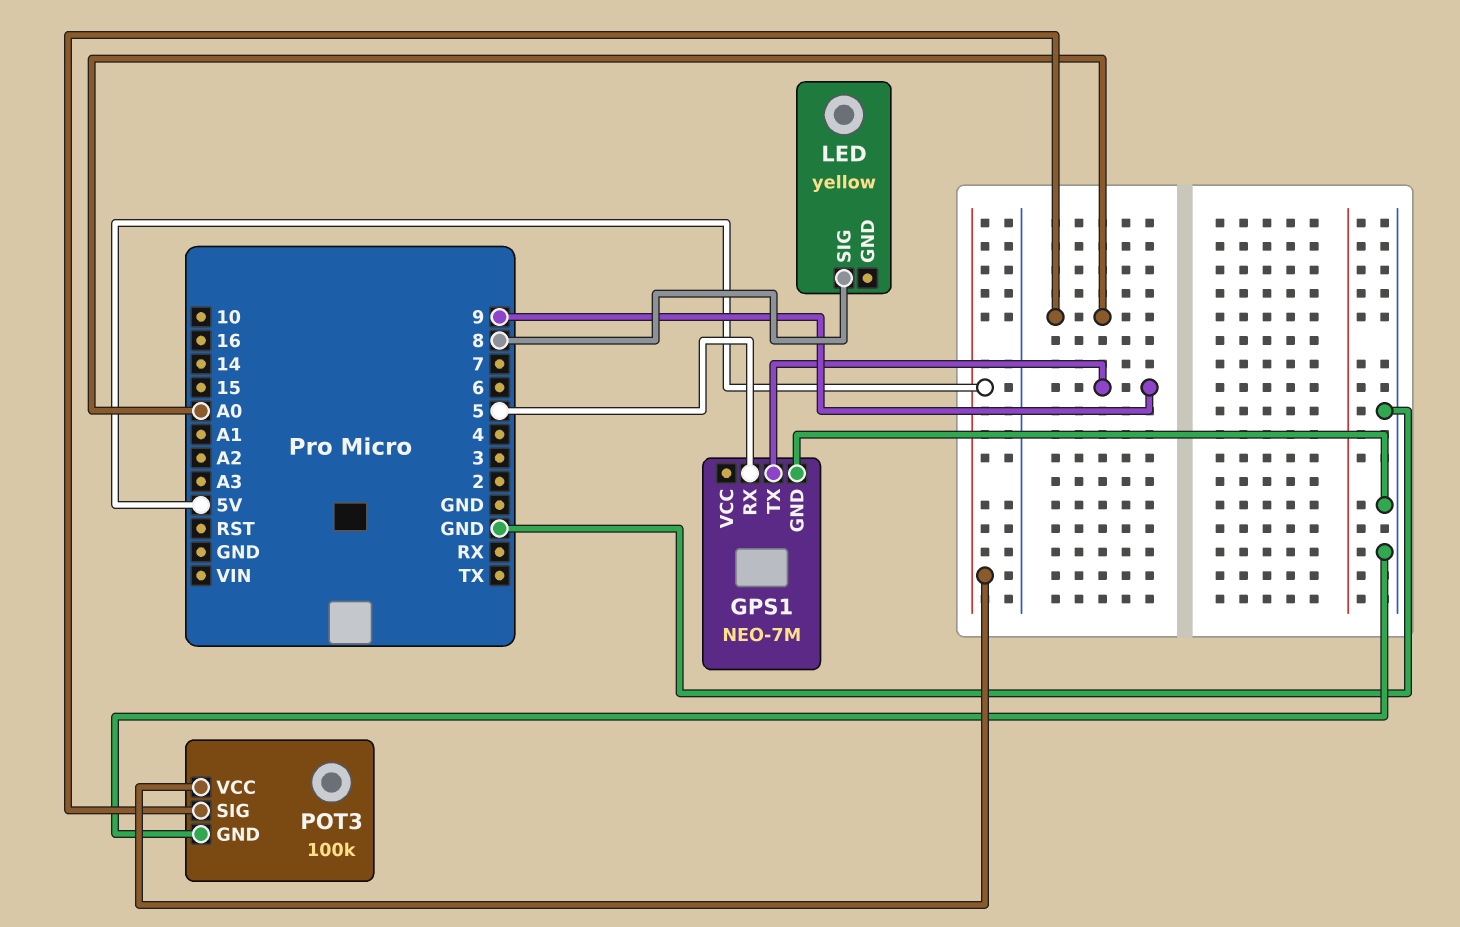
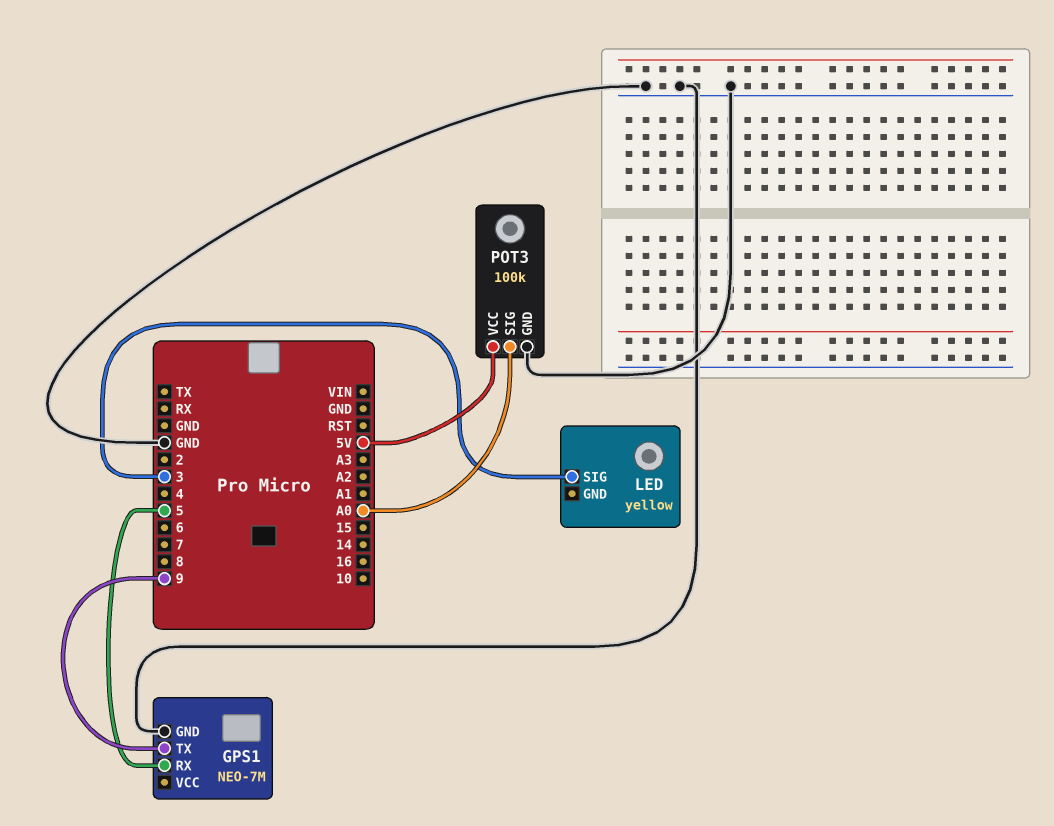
LED pin SIG: 8 -> 3

